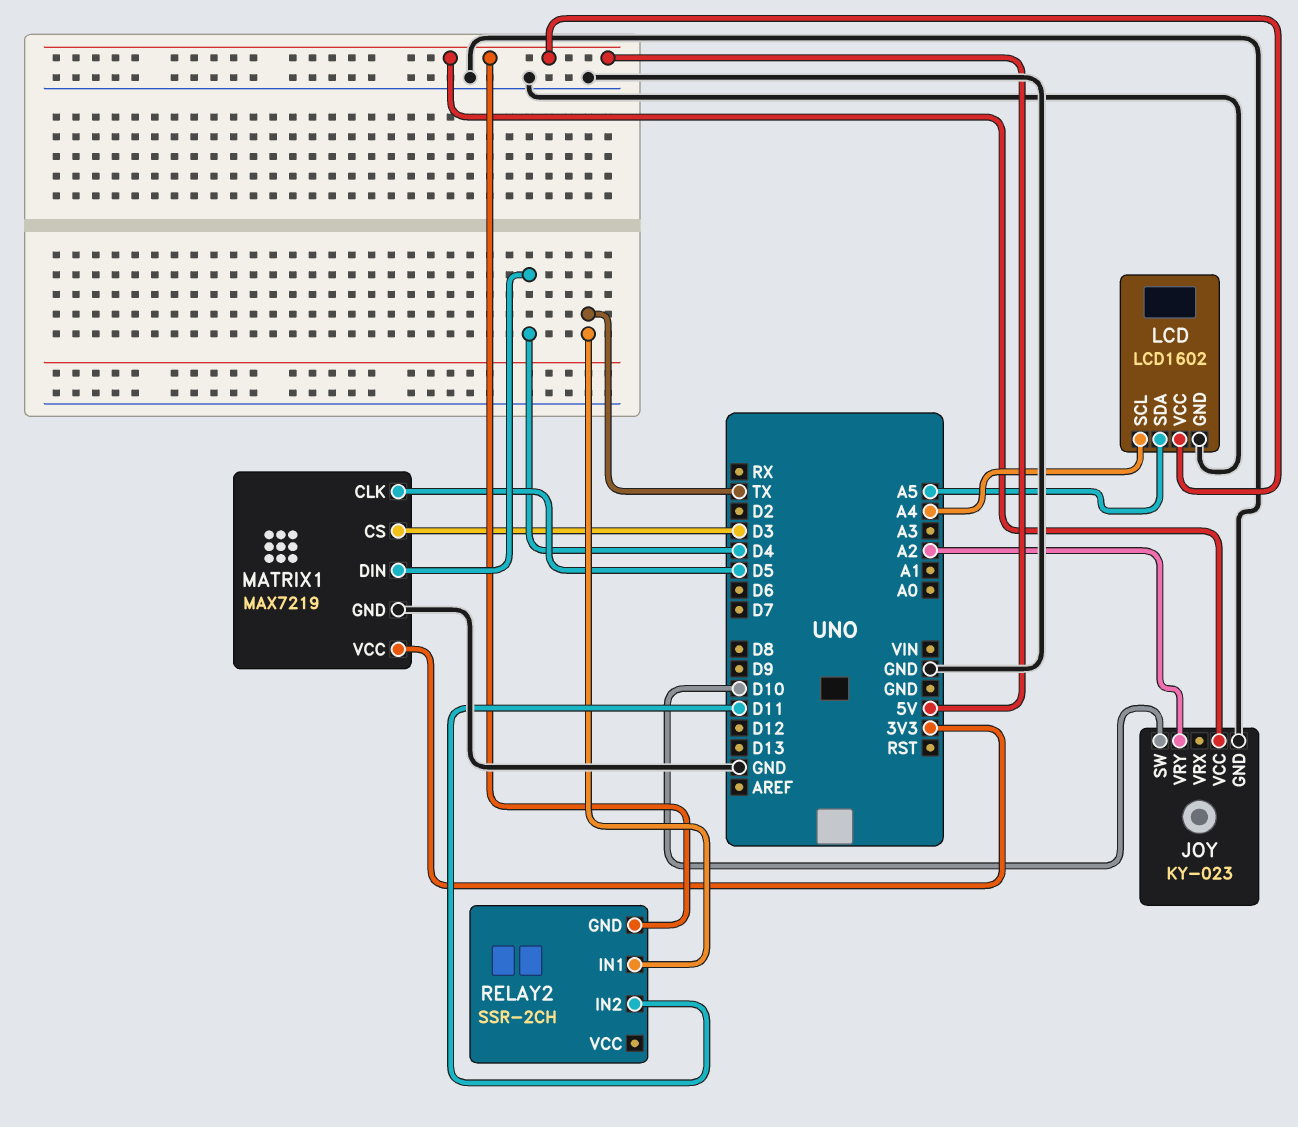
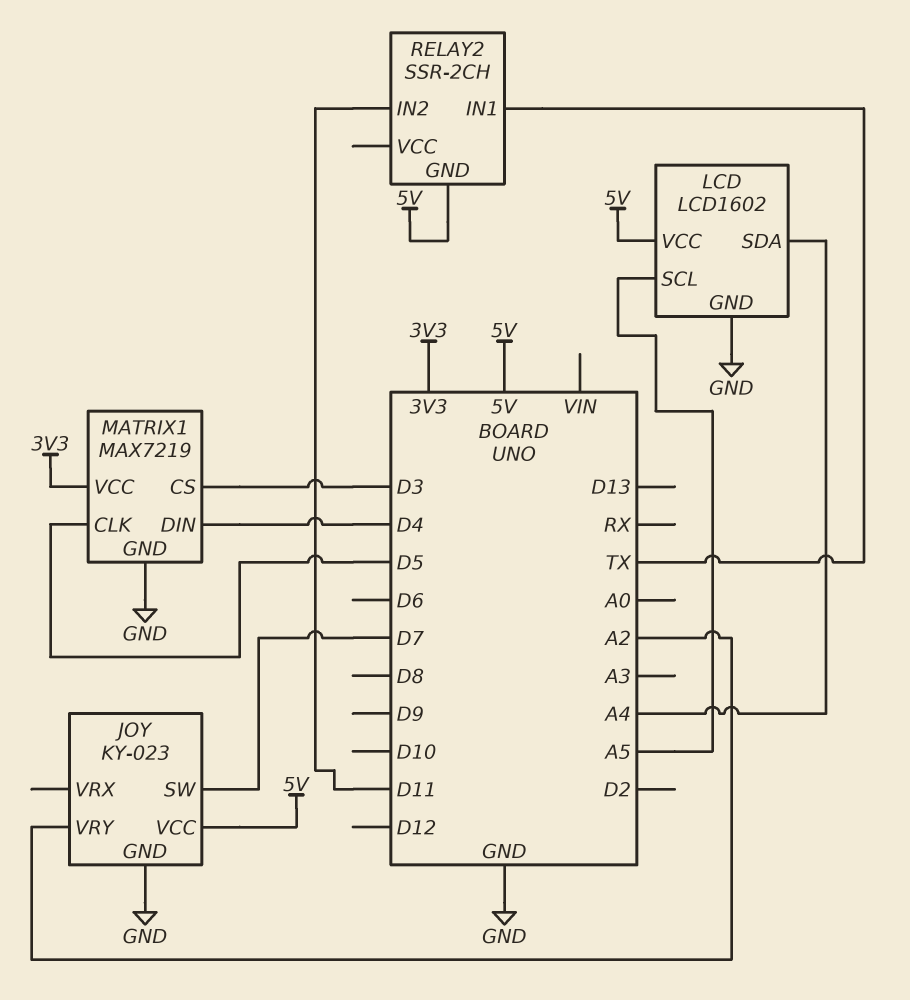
JOY pin SW: D10 -> D7
LCD pin SCL: A4 -> A5
LCD pin SDA: A5 -> A4

